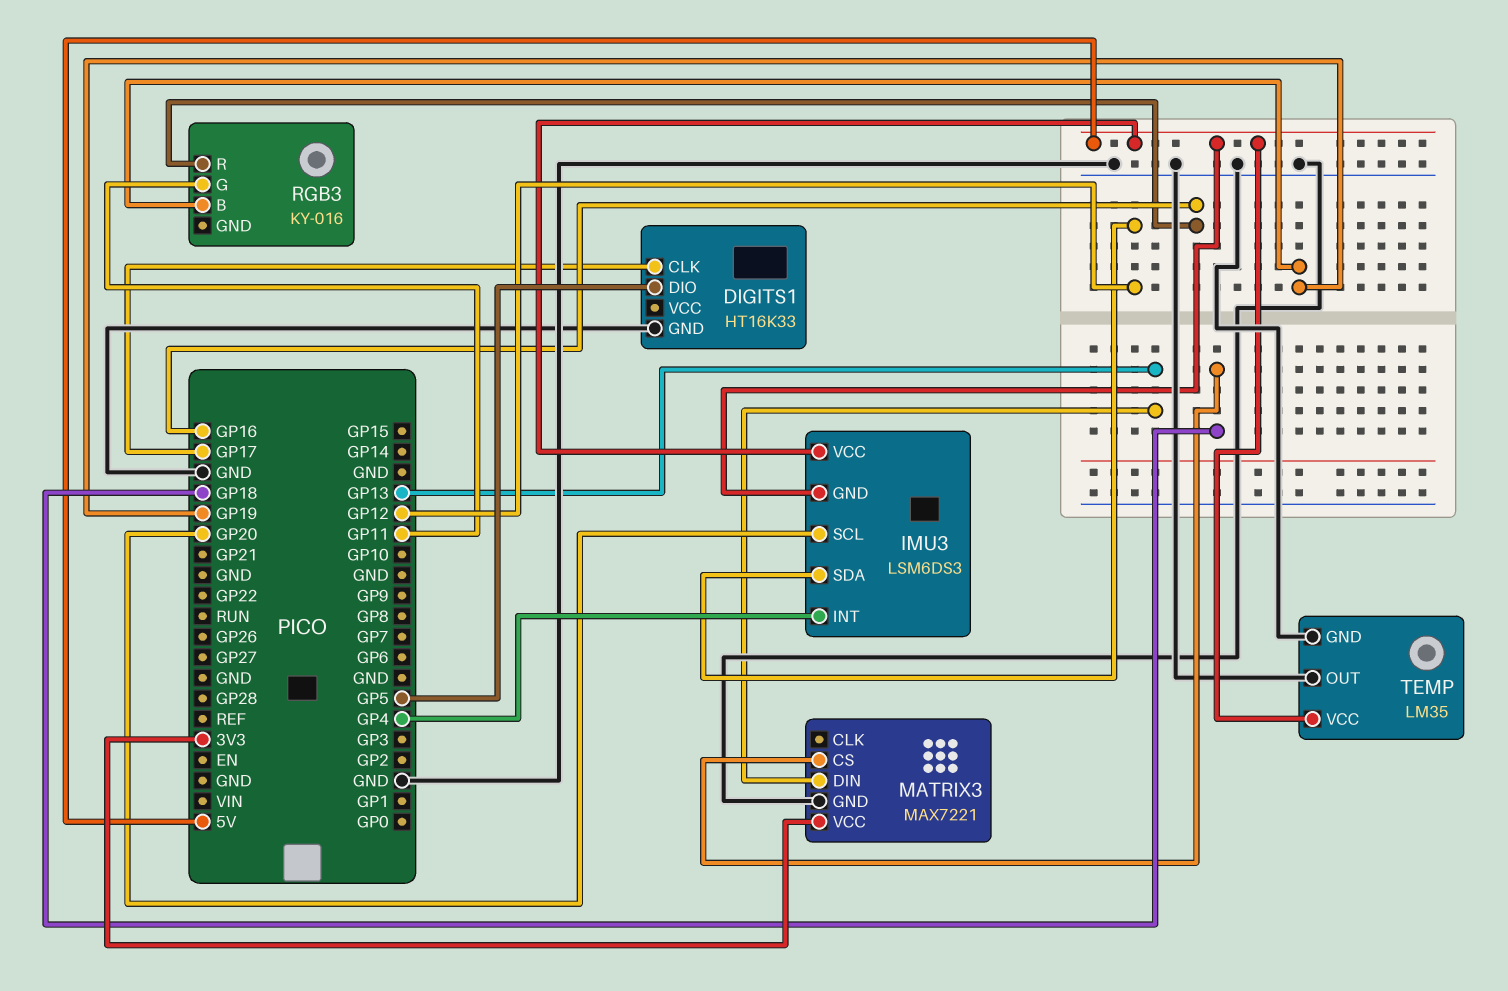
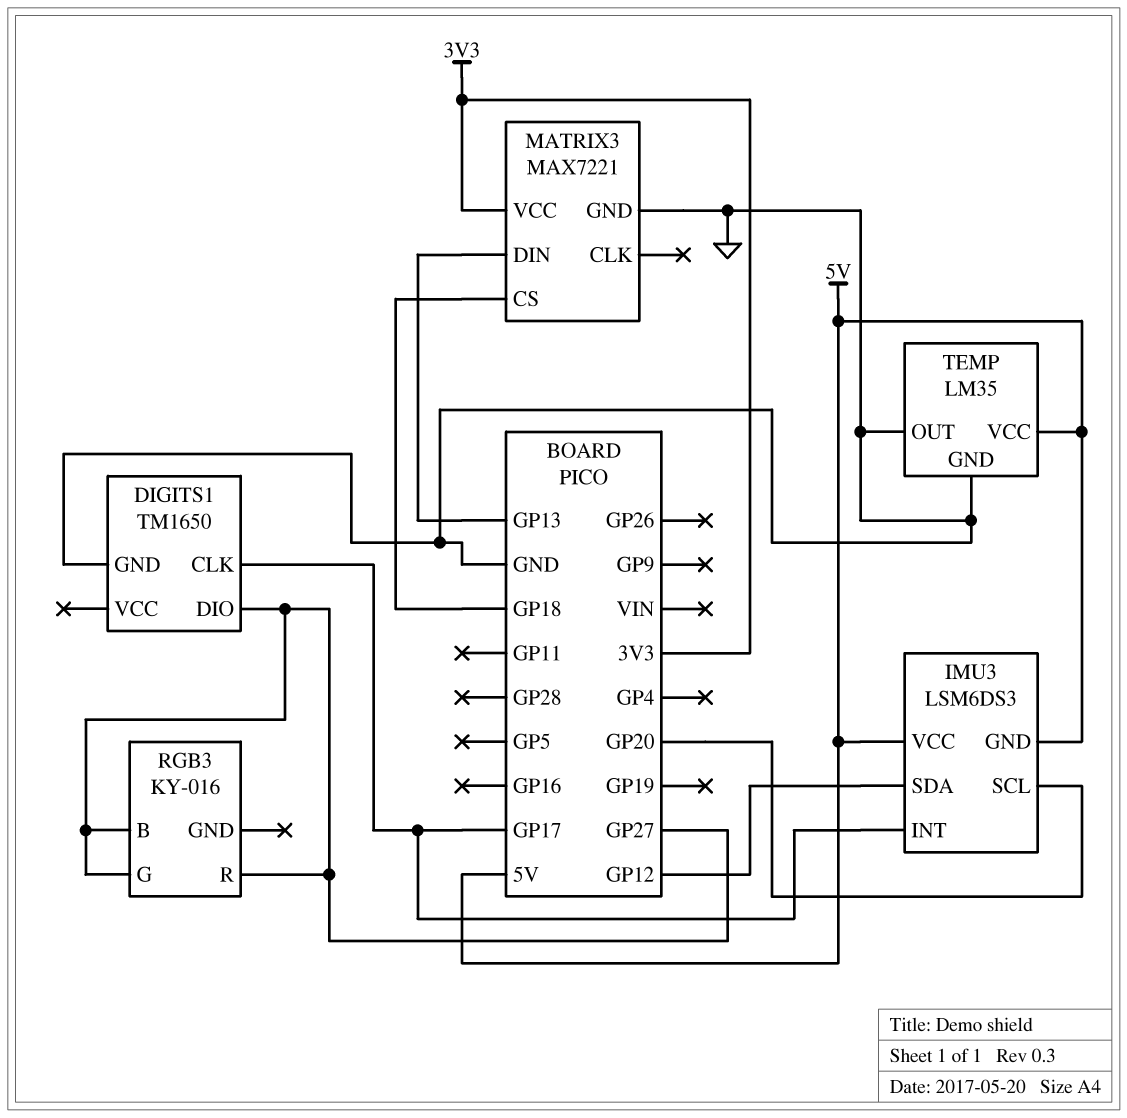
DIGITS1: HT16K33 -> TM1650
DIGITS1 pin DIO: GP5 -> GP27
IMU3 pin INT: GP4 -> GP17
RGB3 pin B: GP19 -> GP27
RGB3 pin G: GP11 -> GP27
RGB3 pin R: GP16 -> GP27

